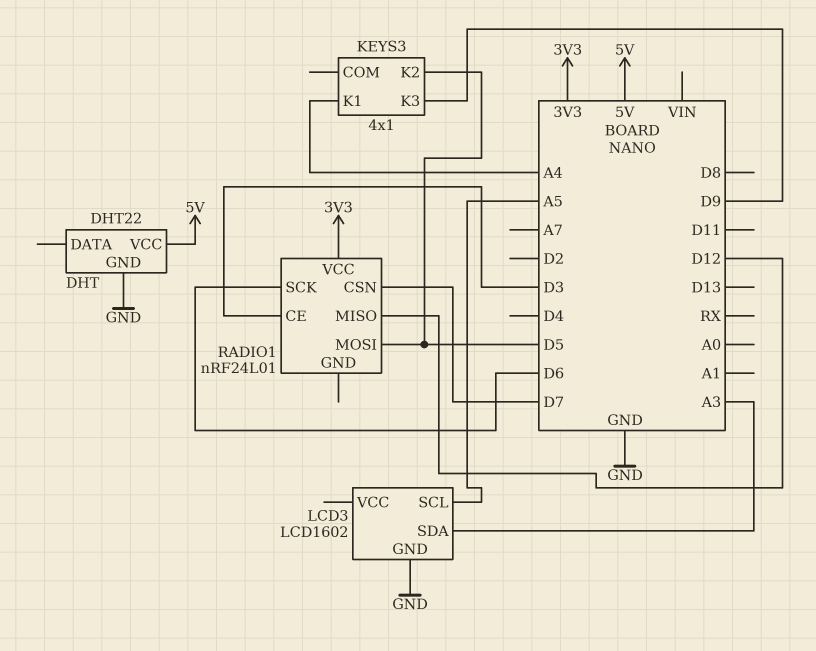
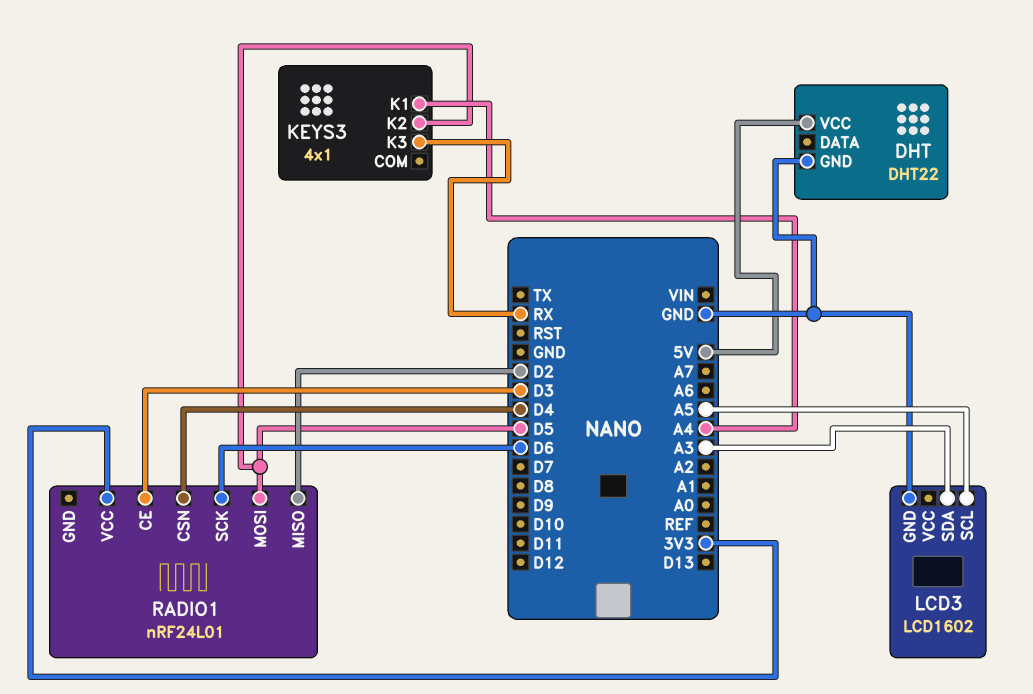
KEYS3 pin K3: D9 -> RX
RADIO1 pin CSN: D7 -> D4
RADIO1 pin MISO: D12 -> D2

